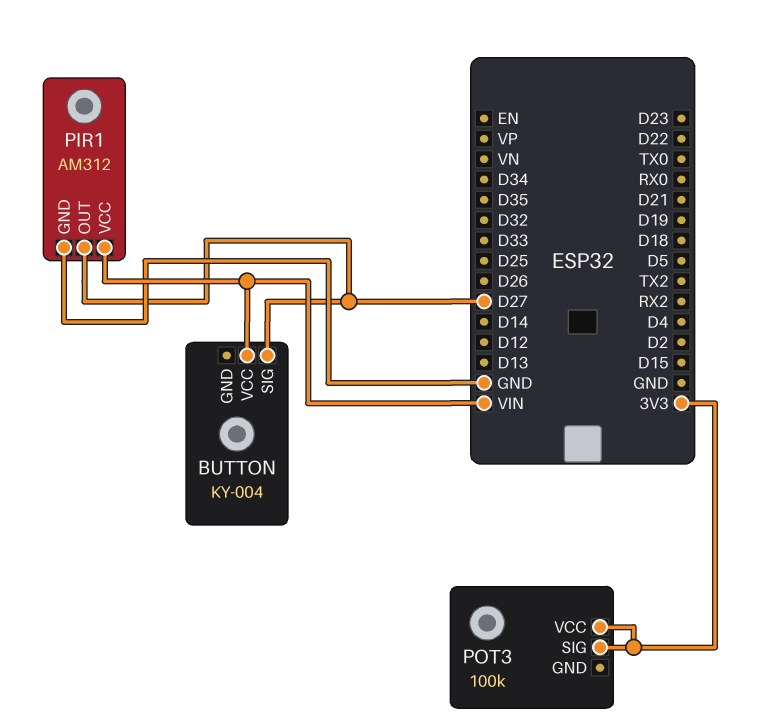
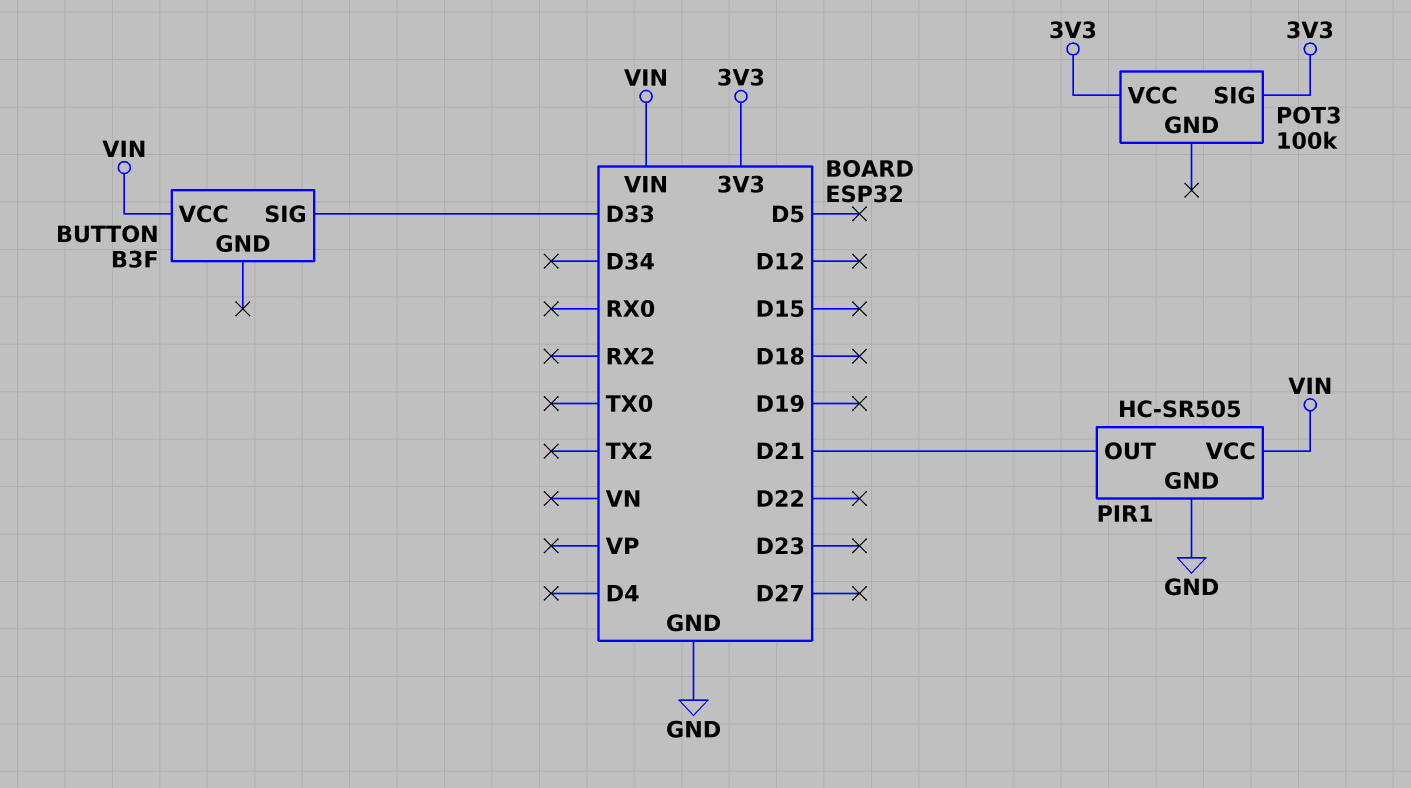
BUTTON: KY-004 -> B3F
BUTTON pin SIG: D27 -> D33
PIR1: AM312 -> HC-SR505
PIR1 pin OUT: D27 -> D21

